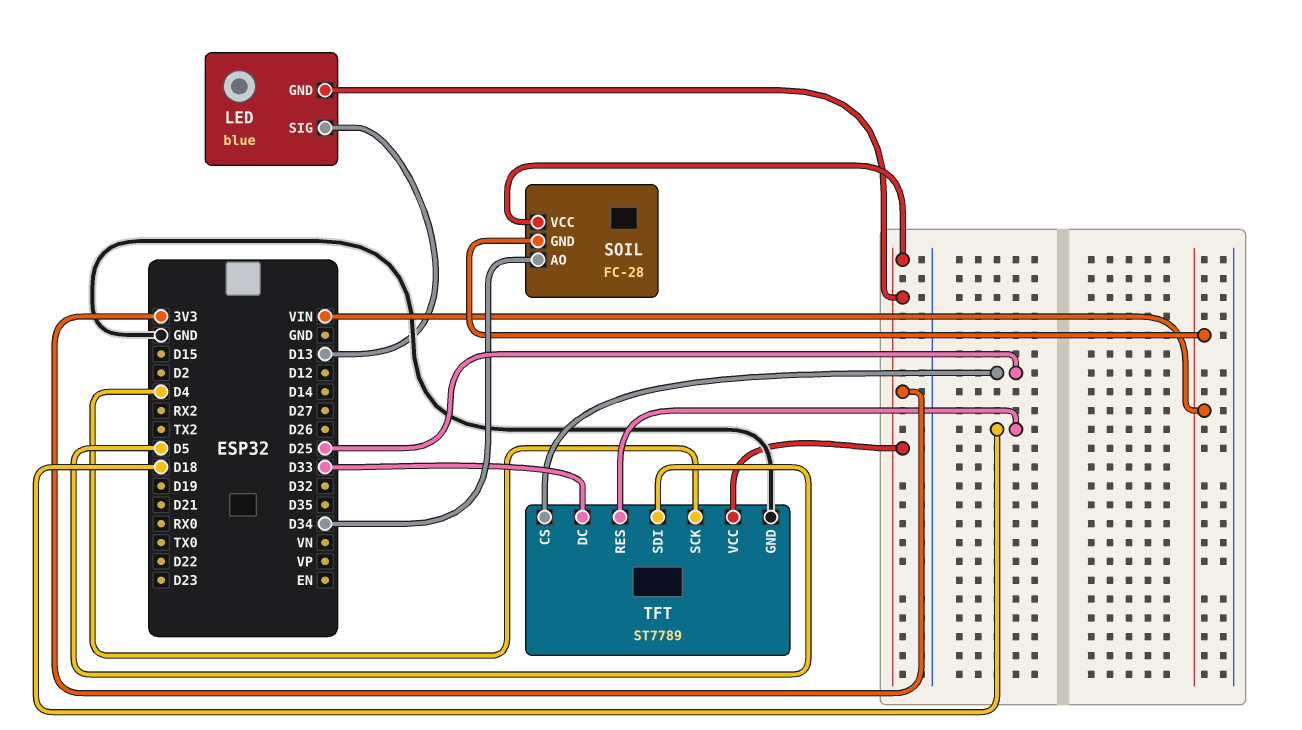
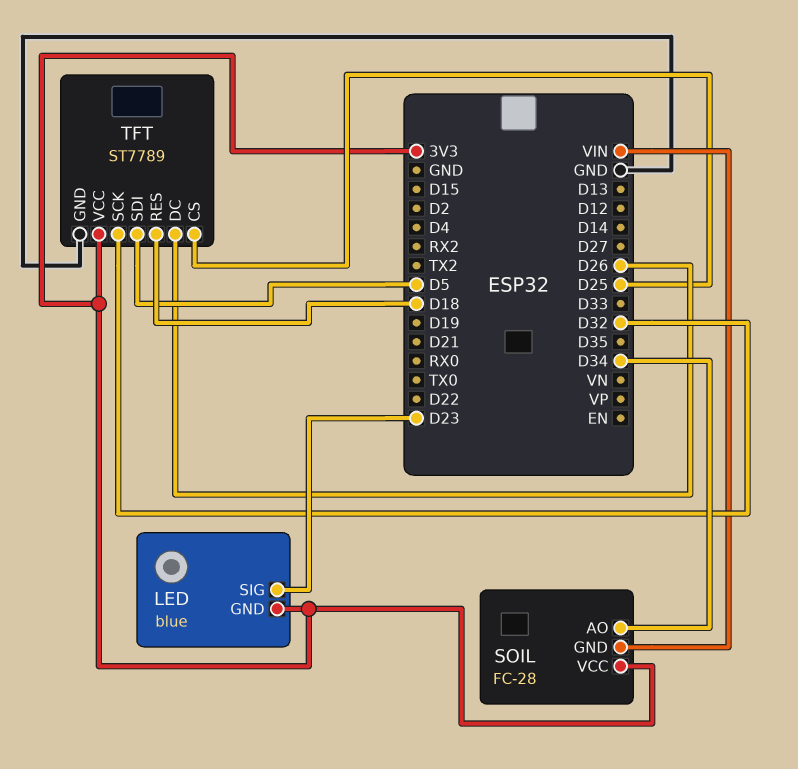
LED pin SIG: D13 -> D23
TFT pin DC: D33 -> D26
TFT pin SCK: D4 -> D32

